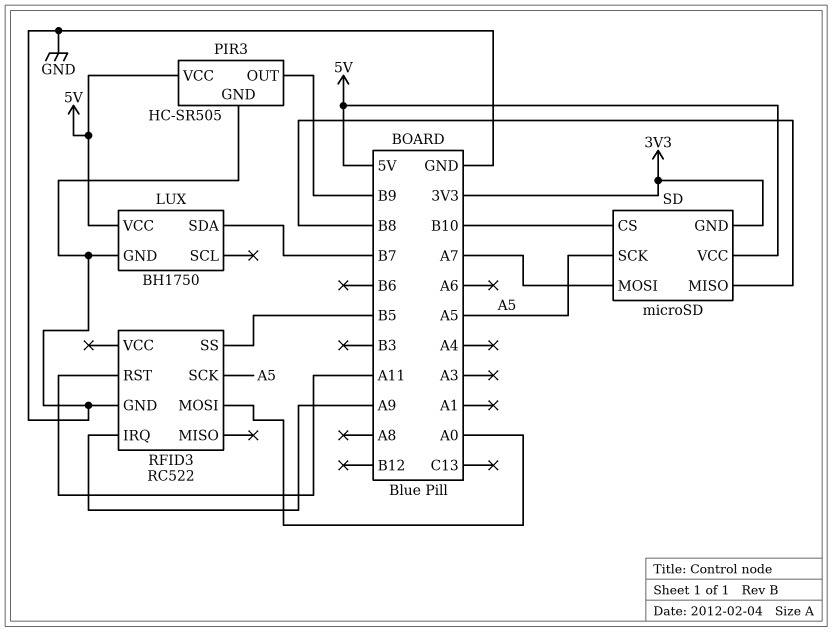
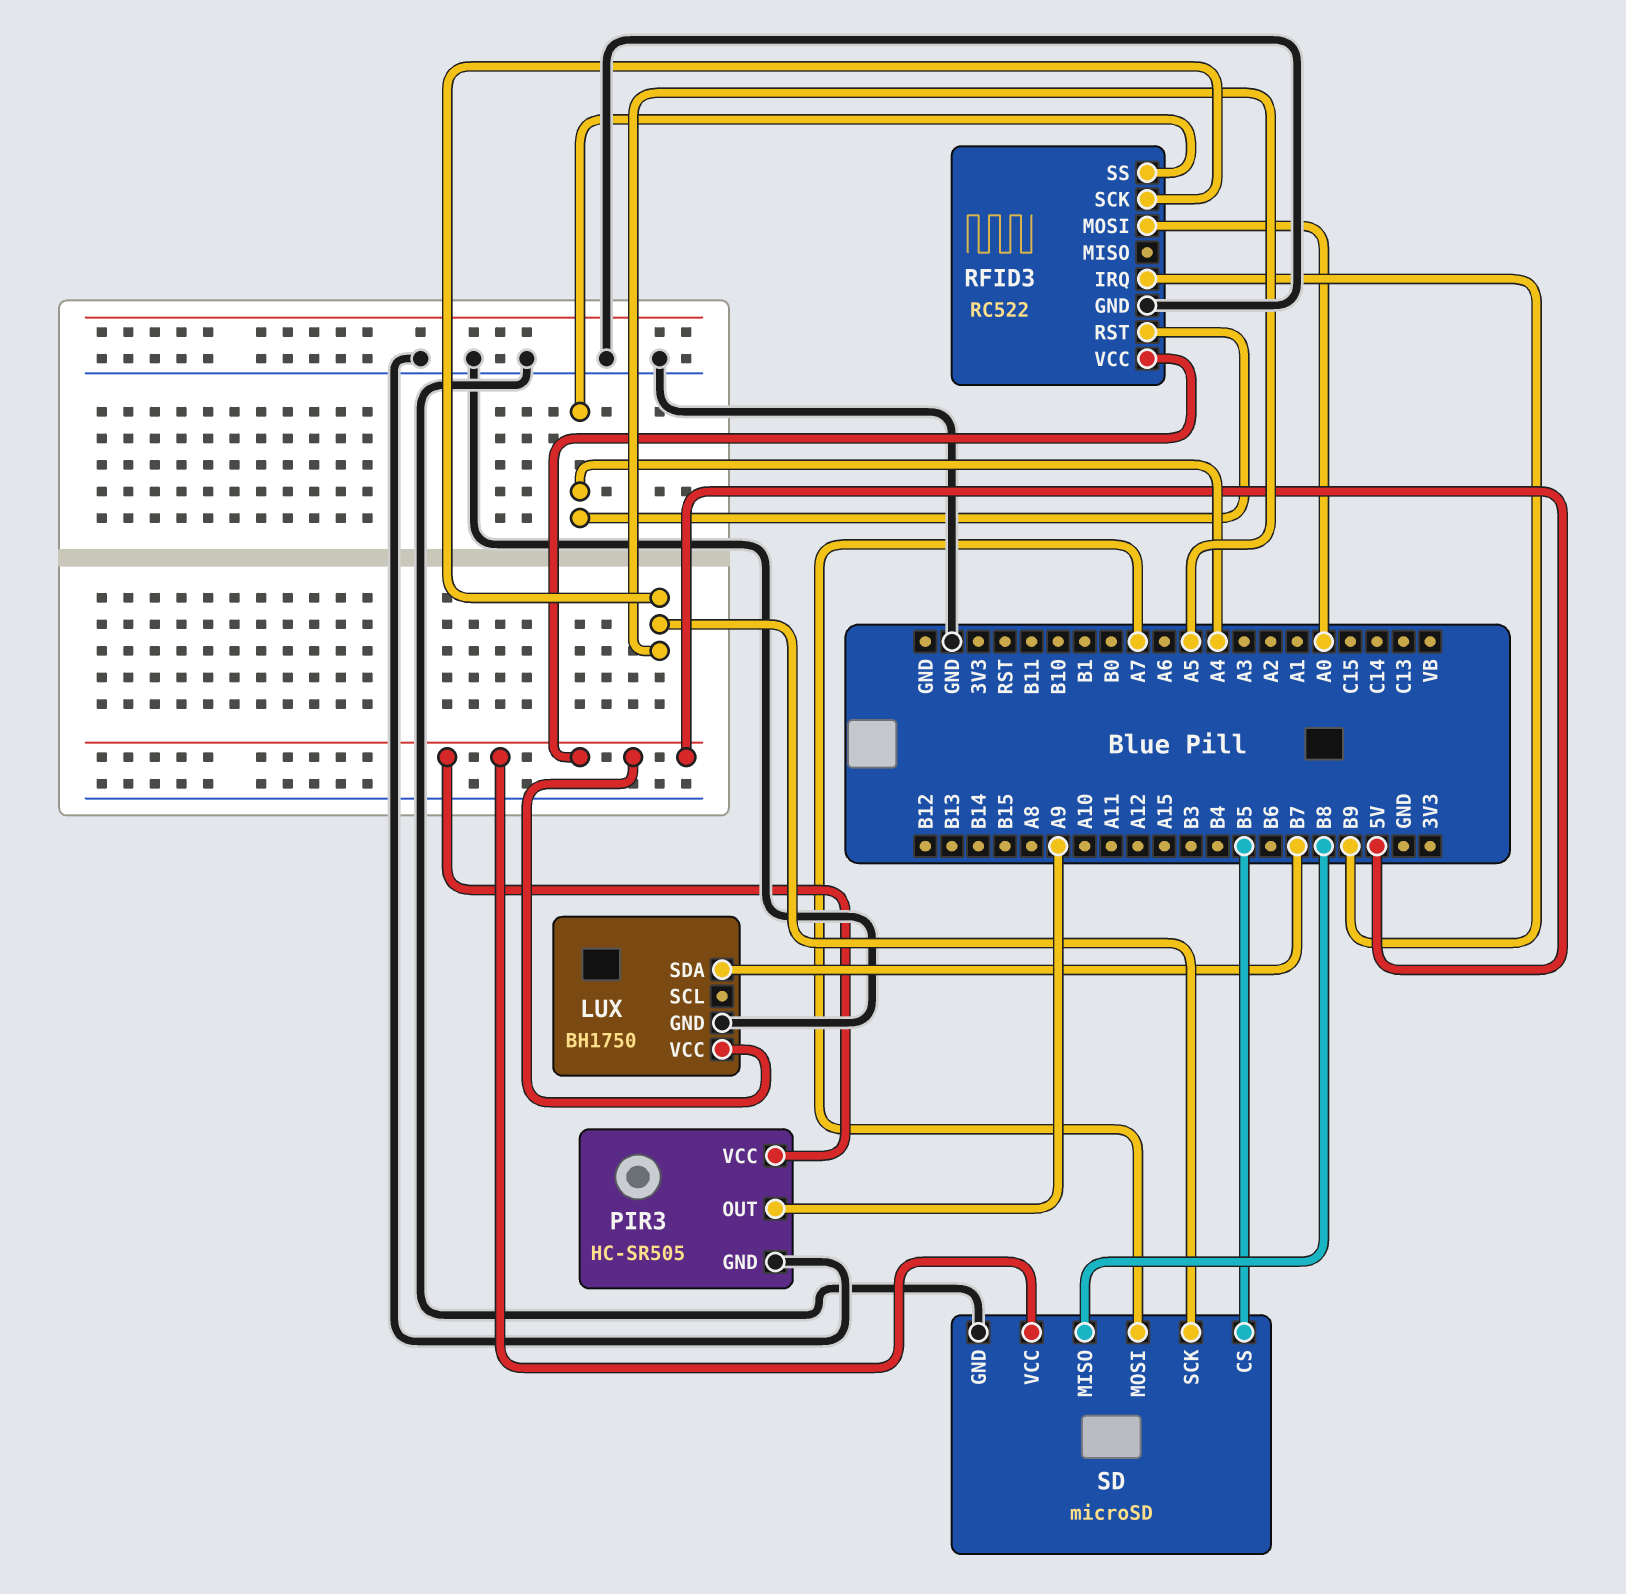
PIR3 pin OUT: B9 -> A9
RFID3 pin IRQ: A9 -> B9
RFID3 pin RST: A11 -> A4
RFID3 pin SS: B5 -> A4
RFID3 pin VCC: none -> 5V
SD pin CS: B10 -> B5
SD pin GND: 3V3 -> GND

